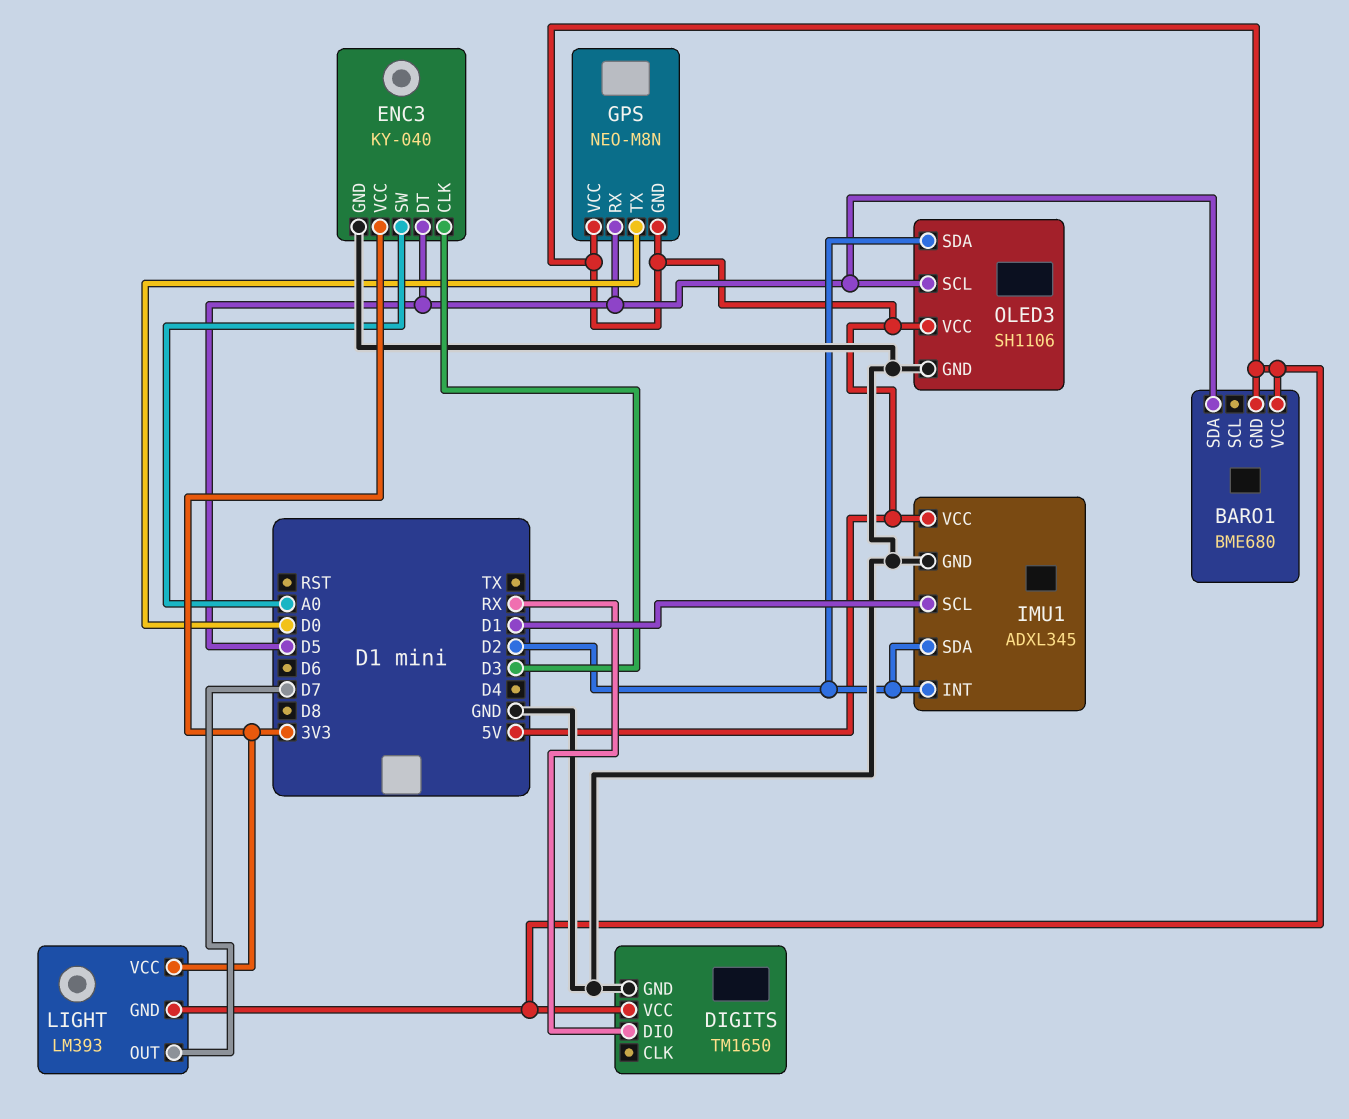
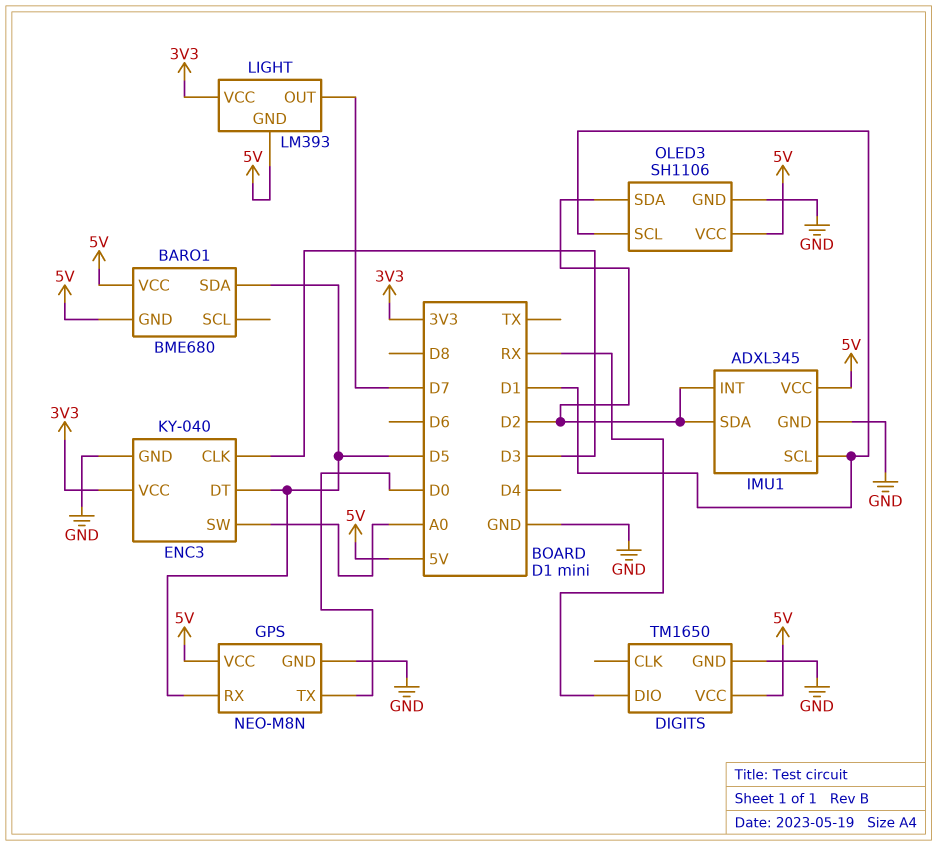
GPS pin GND: 5V -> GND
OLED3 pin SCL: D5 -> D1

